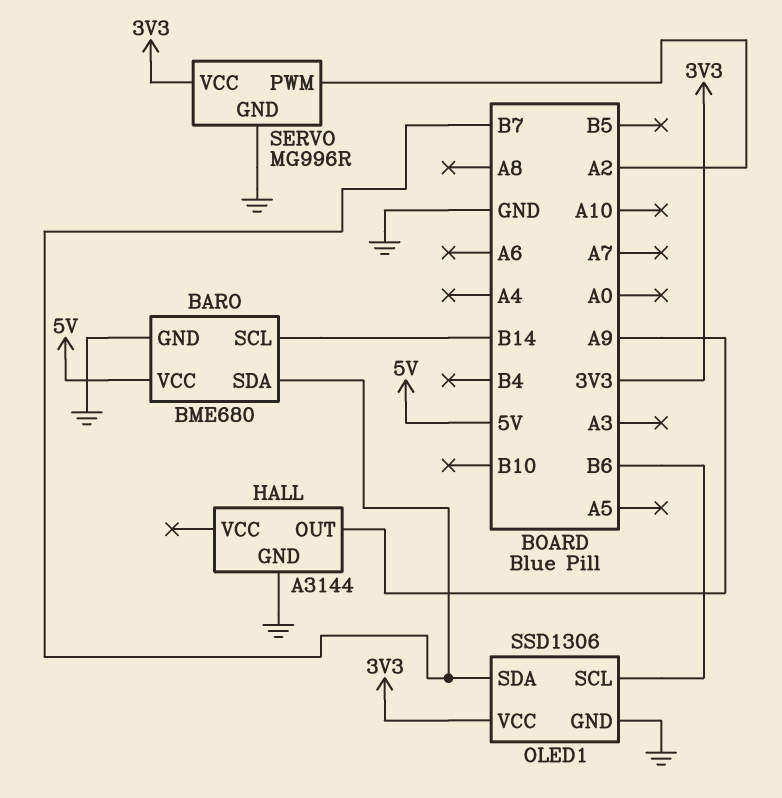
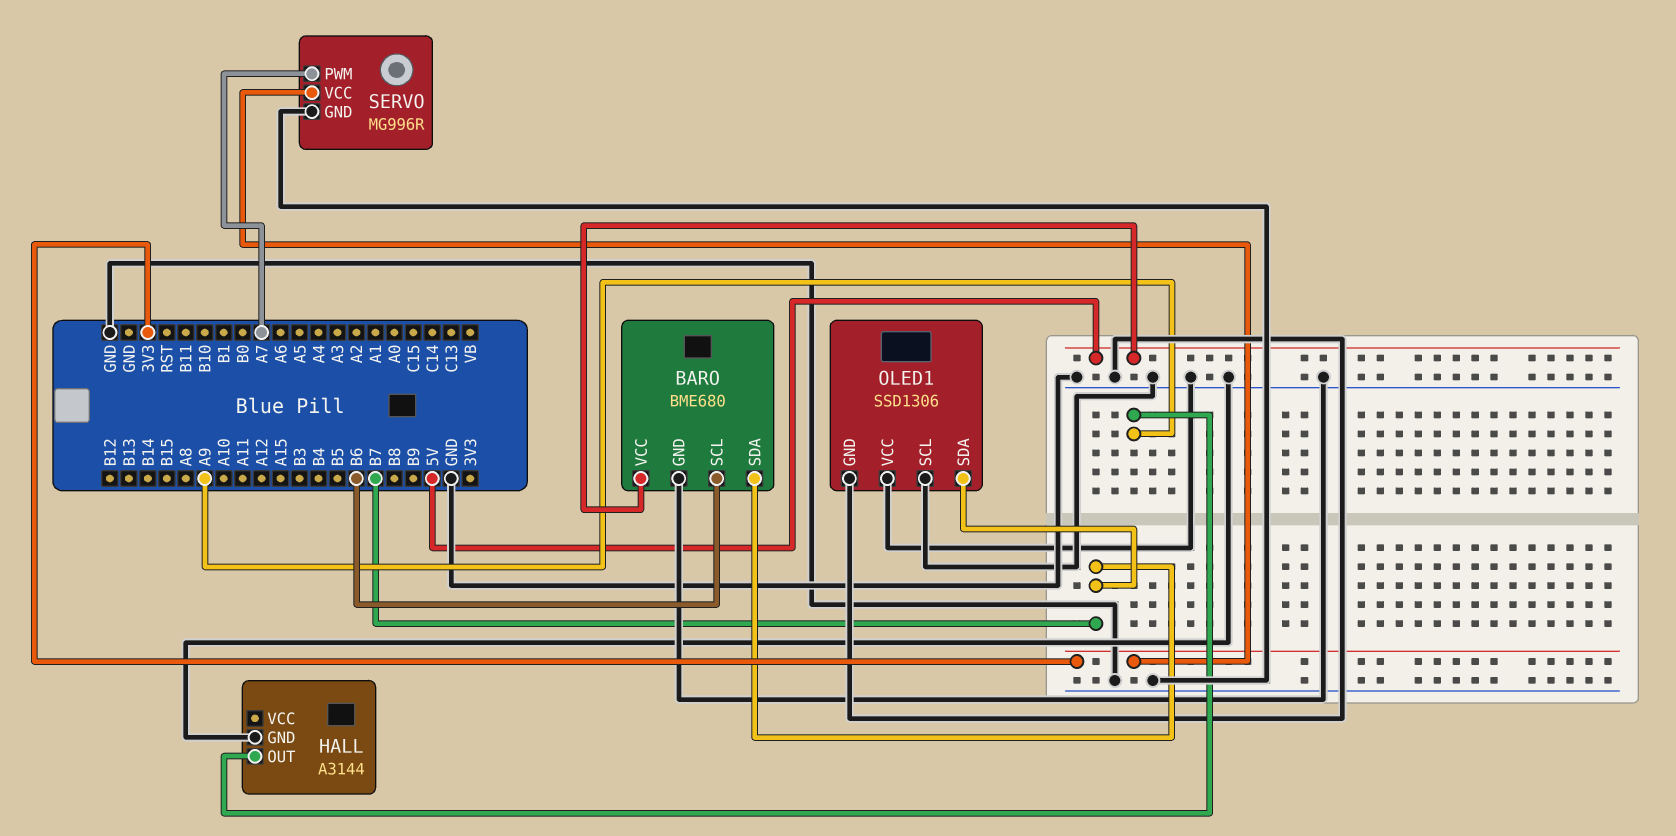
BARO pin SCL: B14 -> B6
OLED1 pin SCL: B6 -> GND
OLED1 pin VCC: 3V3 -> GND
SERVO pin PWM: A2 -> A7

